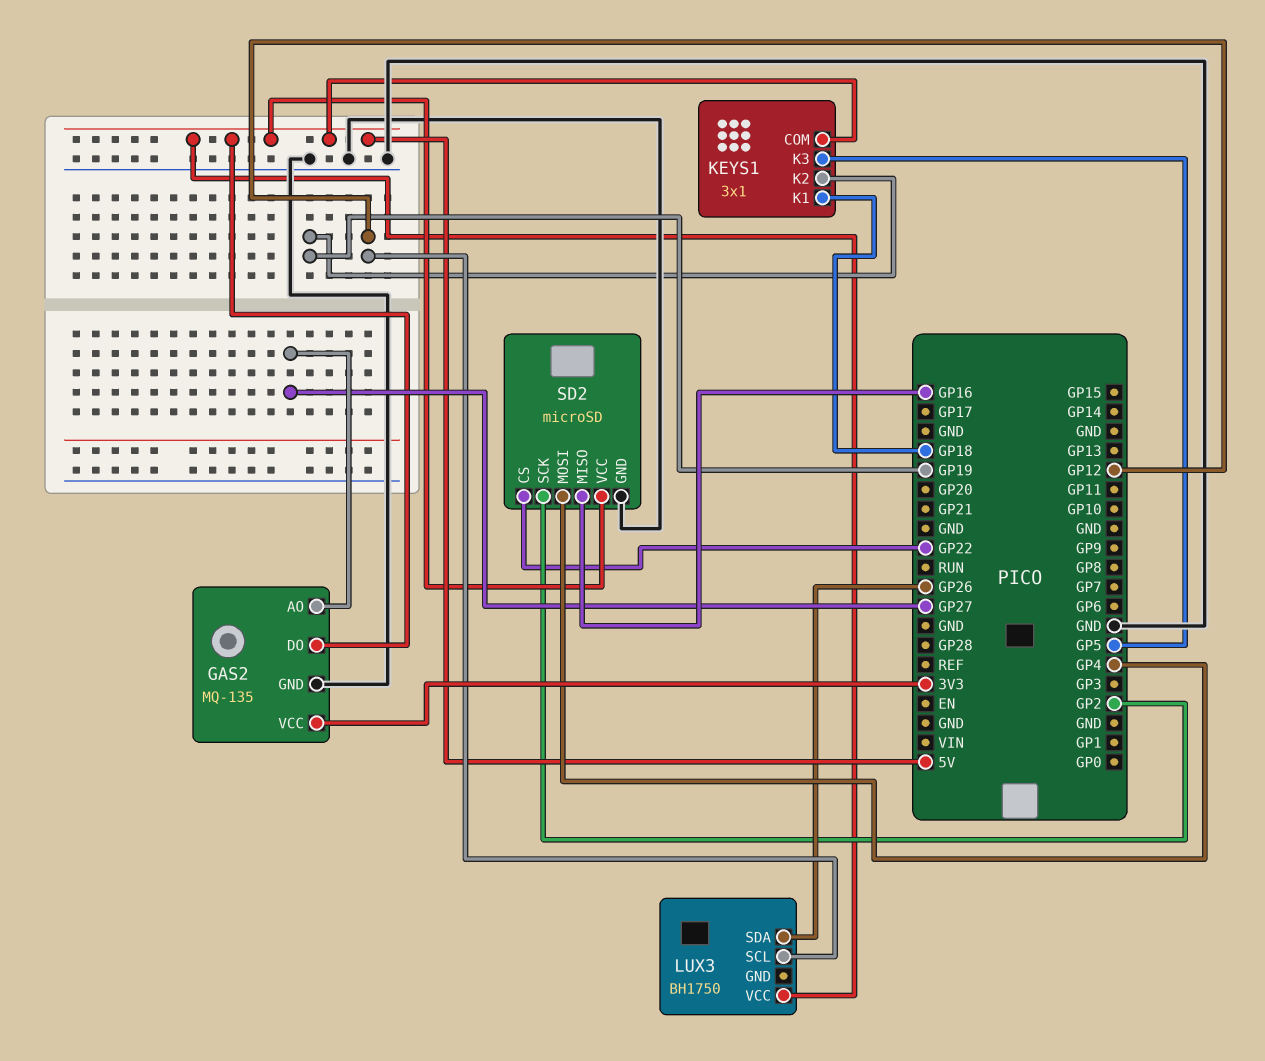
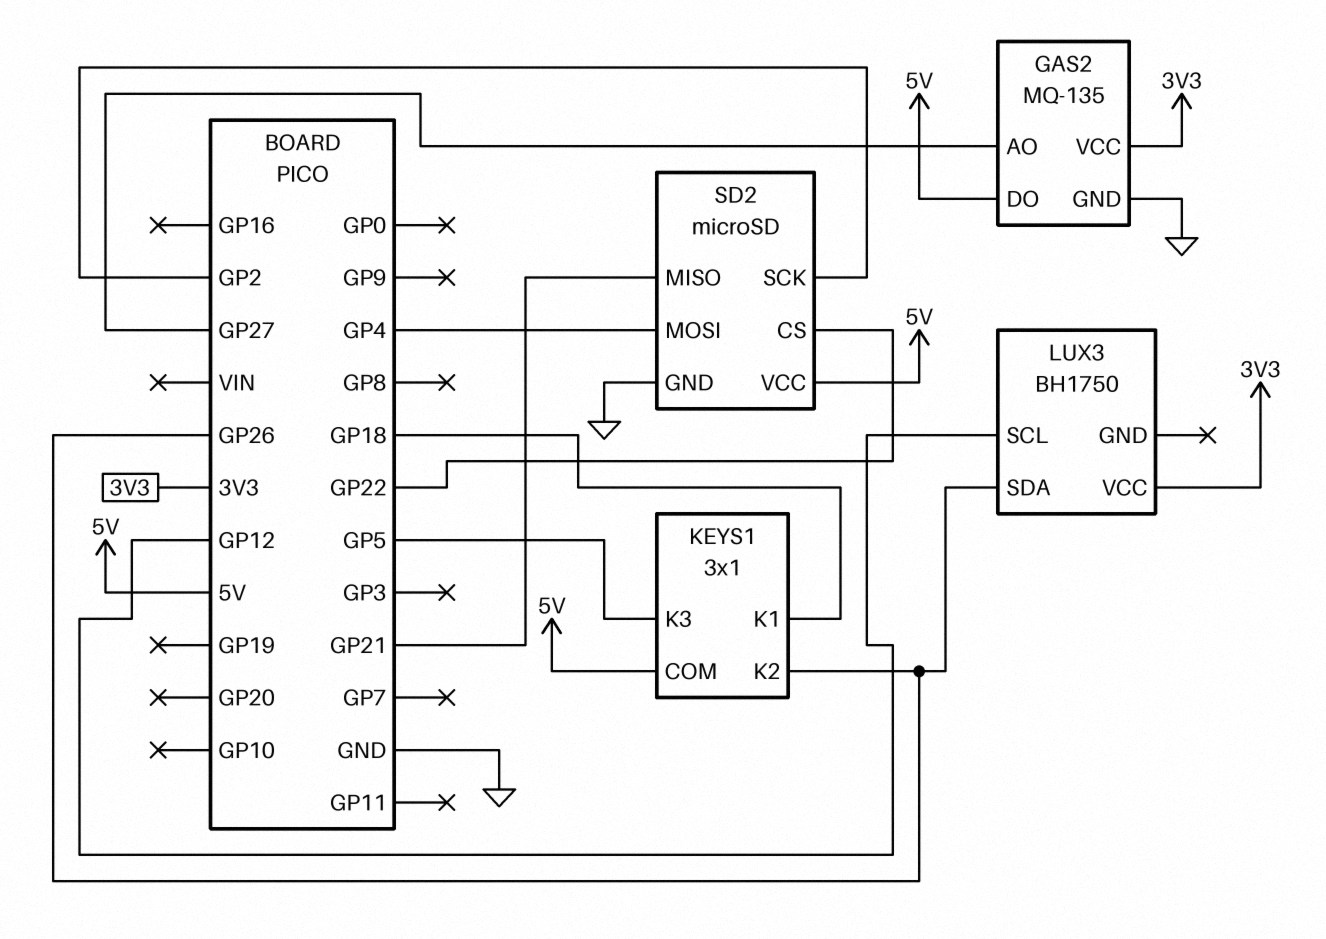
KEYS1 pin K2: GP19 -> GP26
LUX3 pin VCC: 5V -> 3V3
SD2 pin MISO: GP16 -> GP21

